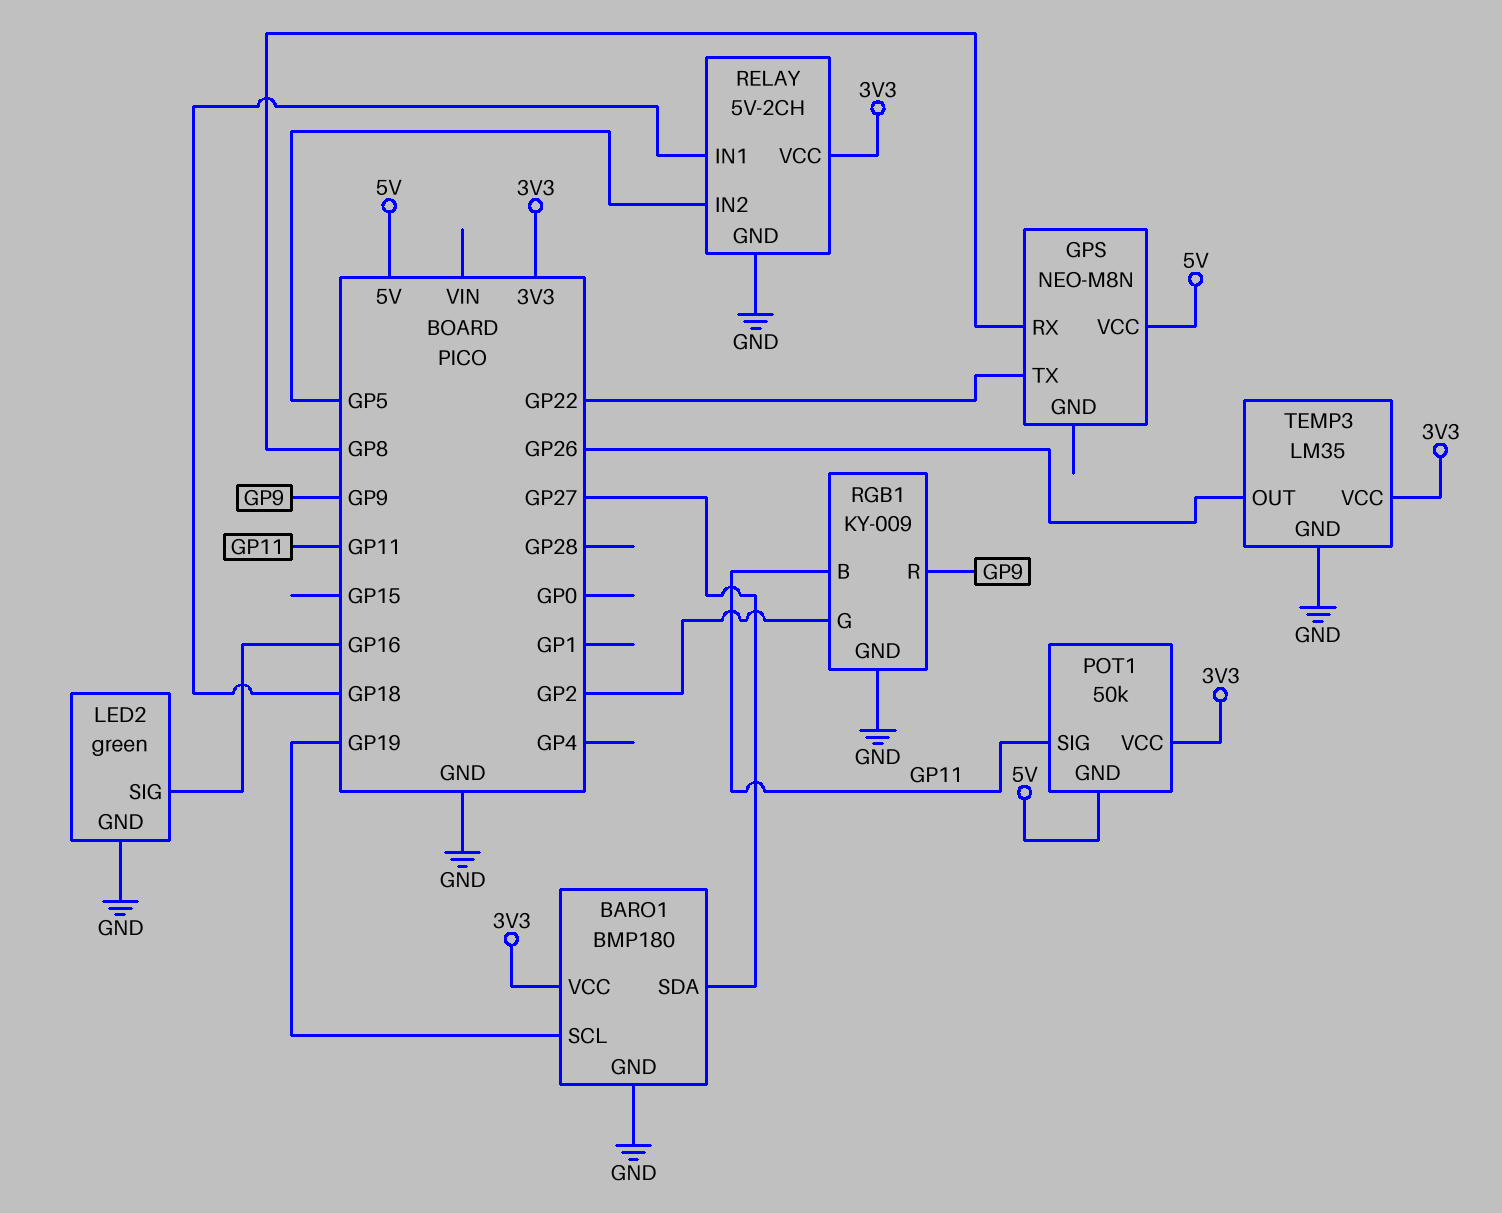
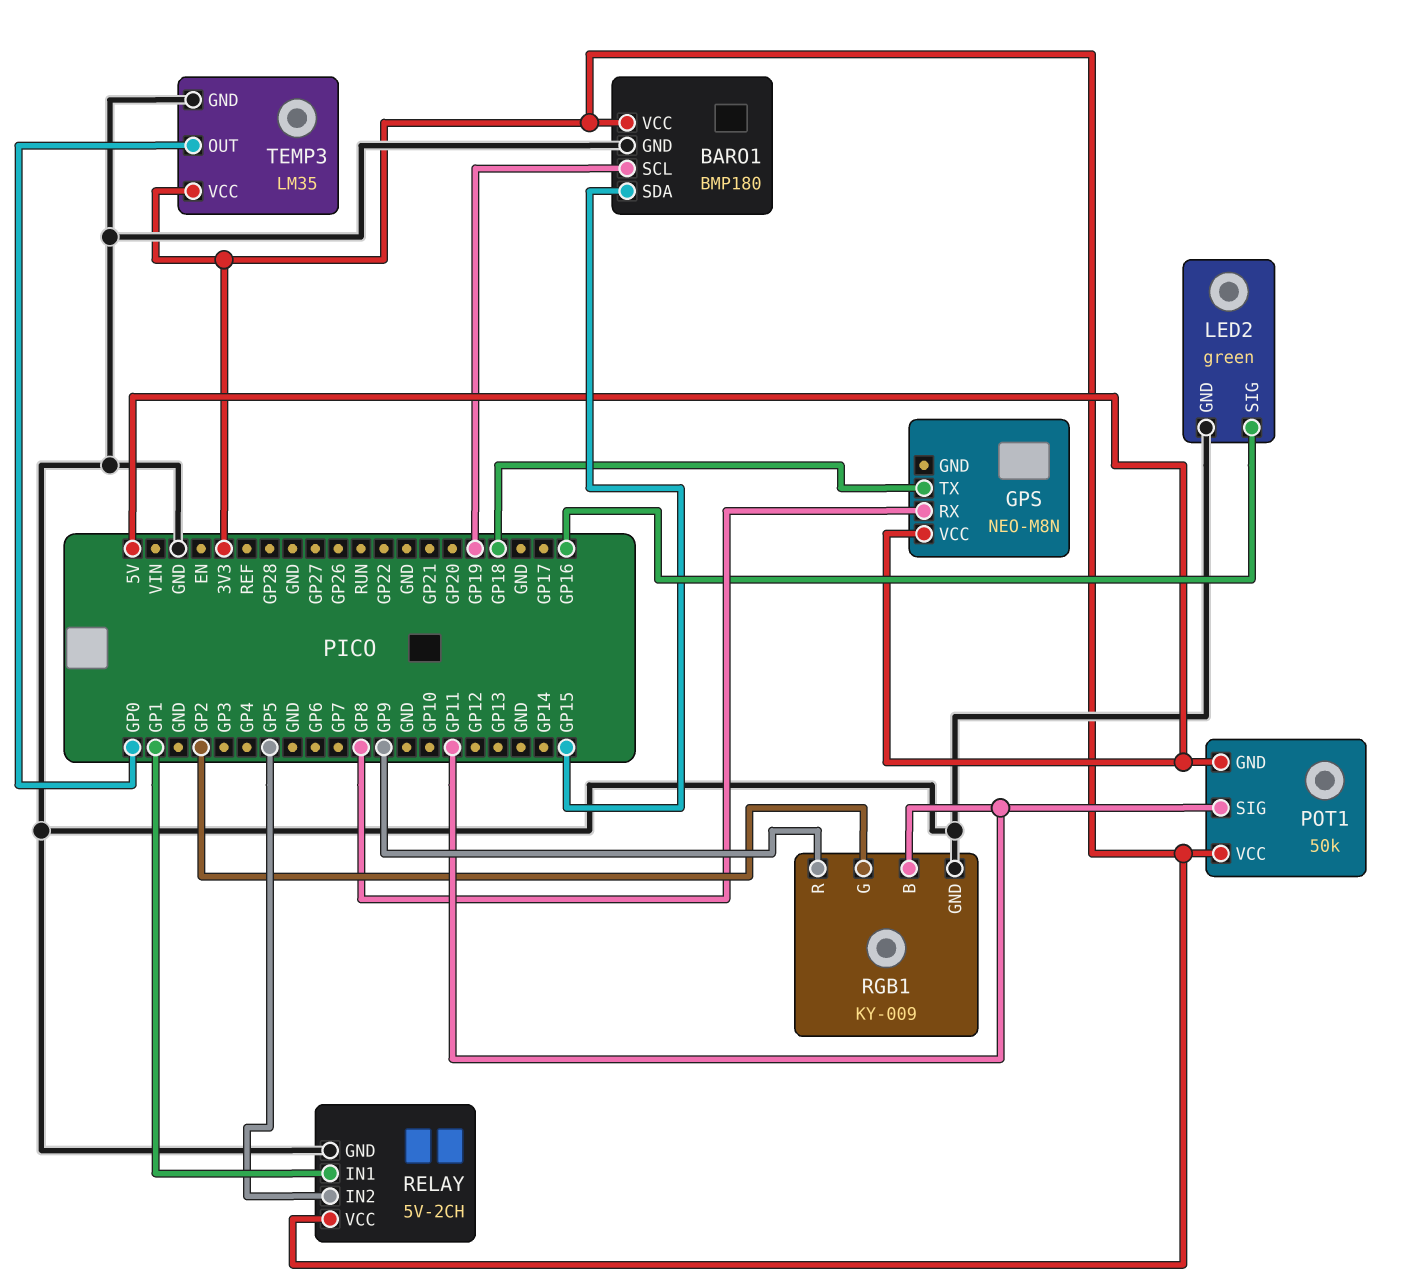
BARO1 pin SDA: GP27 -> GP15
GPS pin TX: GP22 -> GP18
RELAY pin IN1: GP18 -> GP1
TEMP3 pin OUT: GP26 -> GP0

